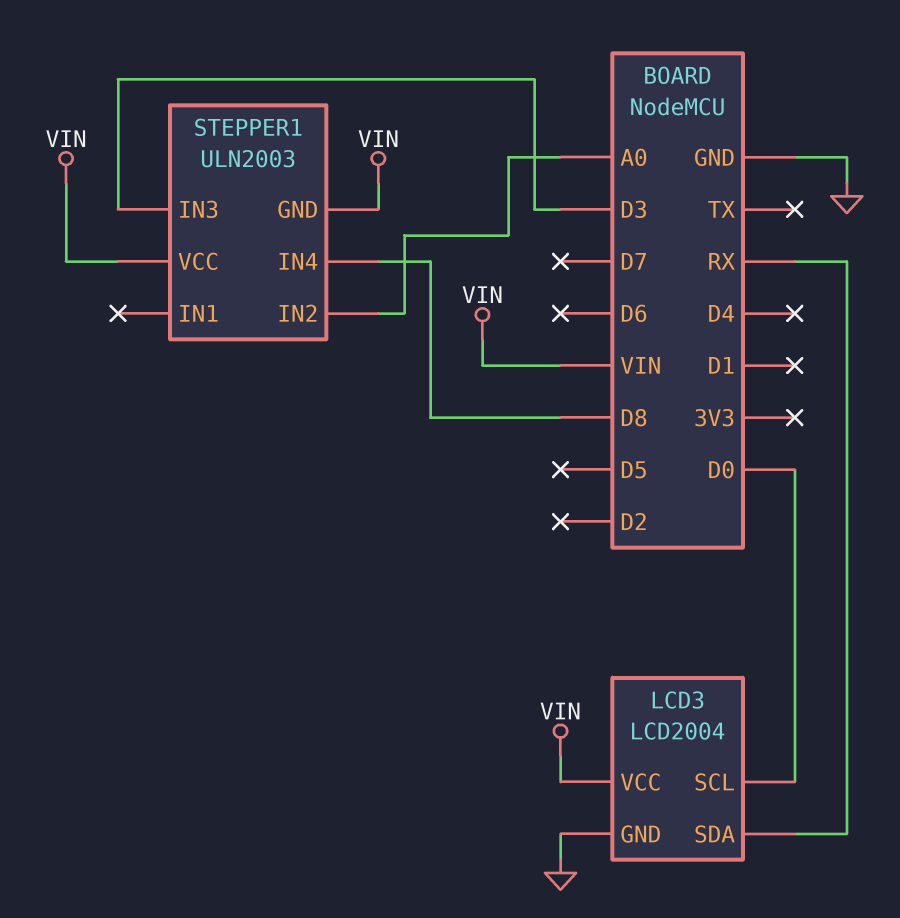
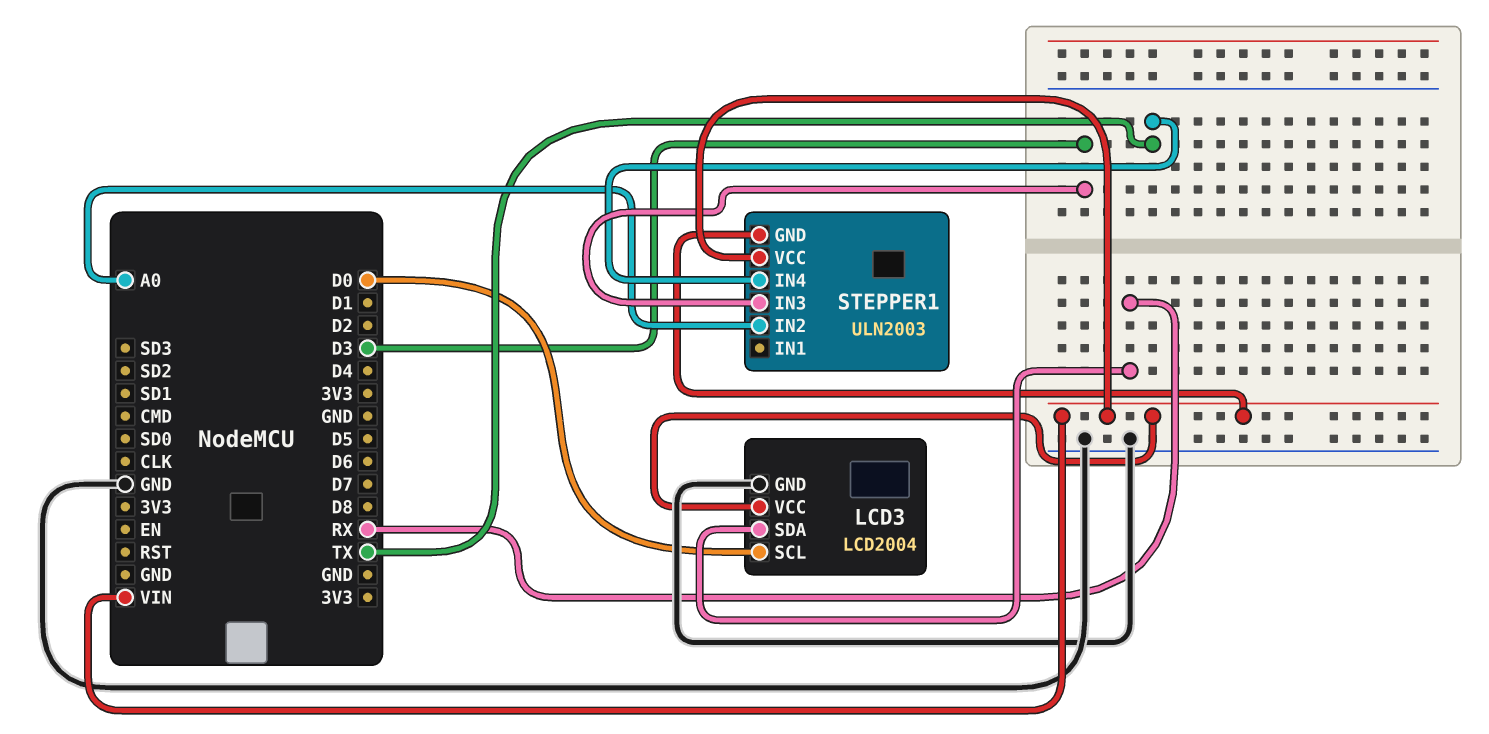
STEPPER1 pin IN4: D8 -> TX

